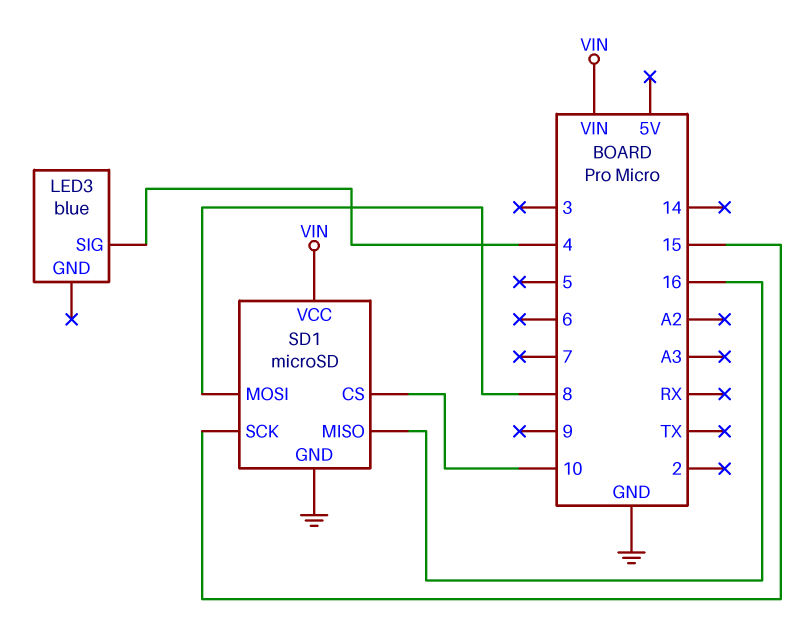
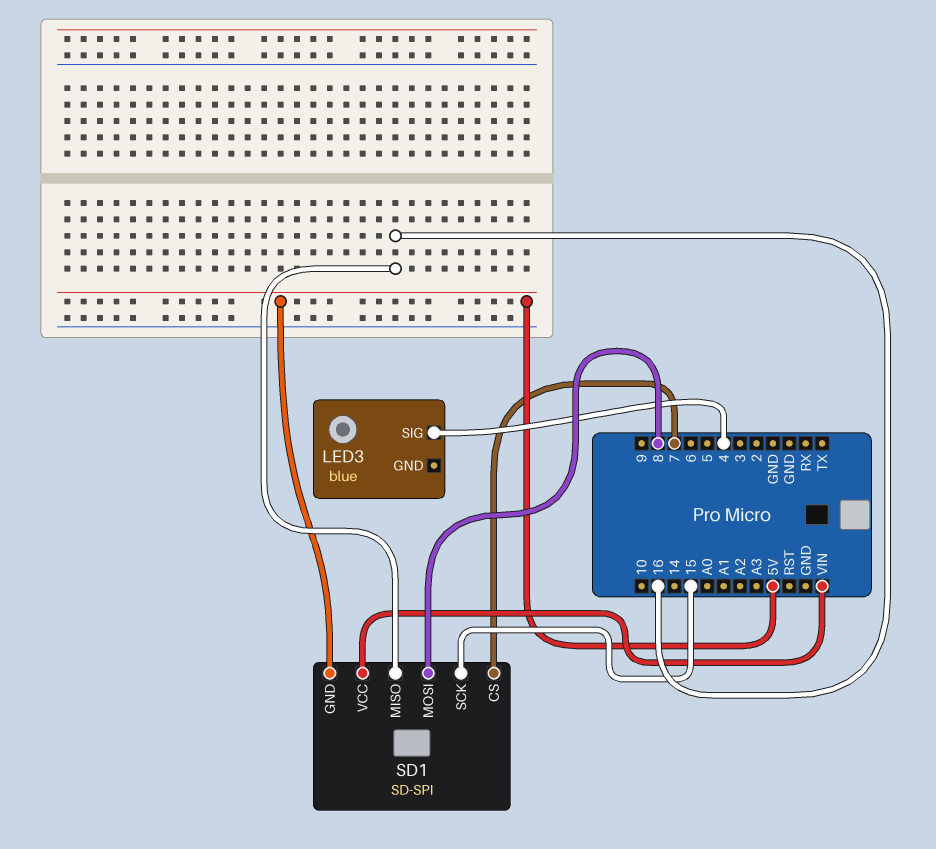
SD1: microSD -> SD-SPI
SD1 pin CS: 10 -> 7
SD1 pin GND: GND -> 5V

